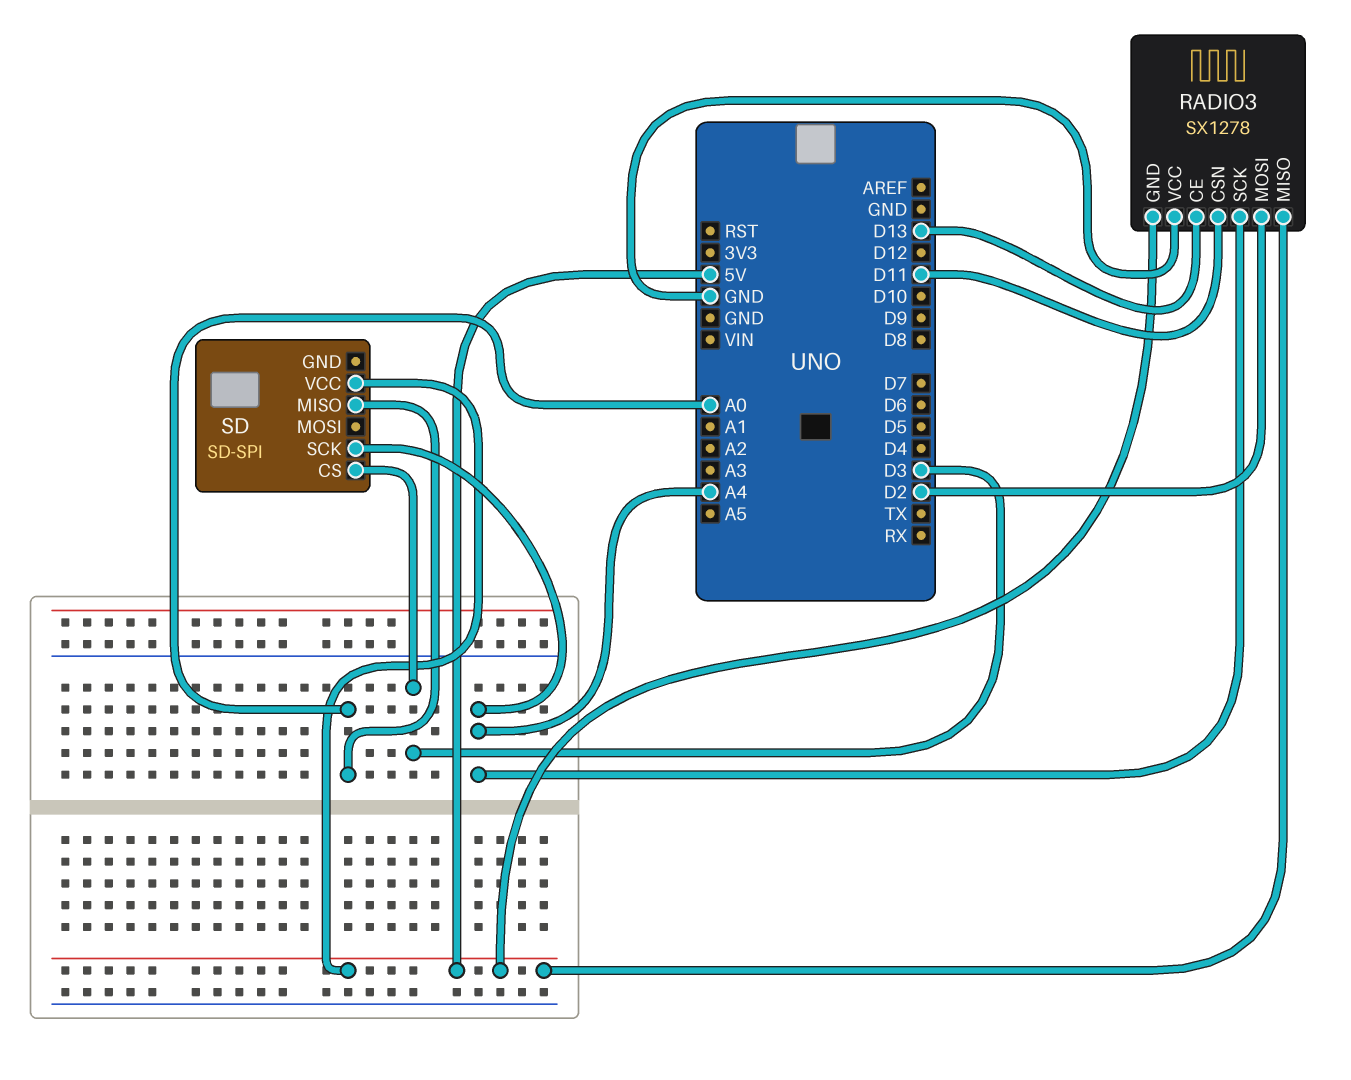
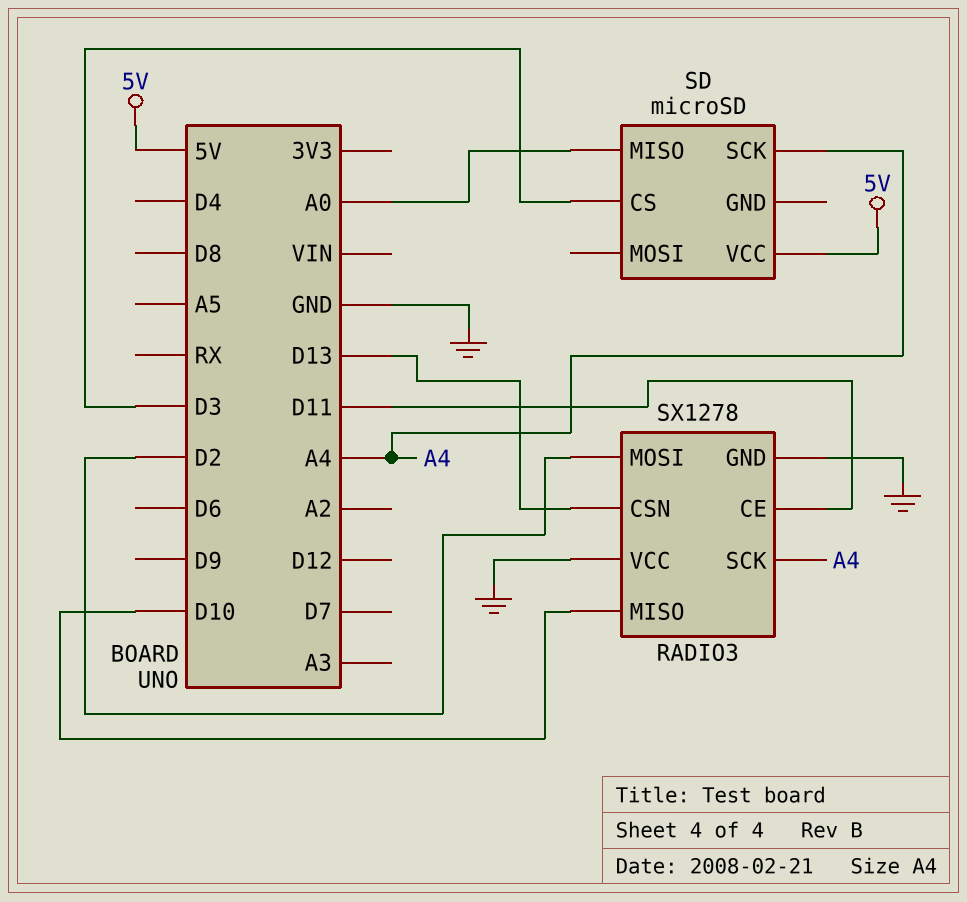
RADIO3 pin CE: D13 -> D11
RADIO3 pin CSN: D11 -> D13
RADIO3 pin GND: 5V -> GND
RADIO3 pin MISO: 5V -> D10
SD: SD-SPI -> microSD

